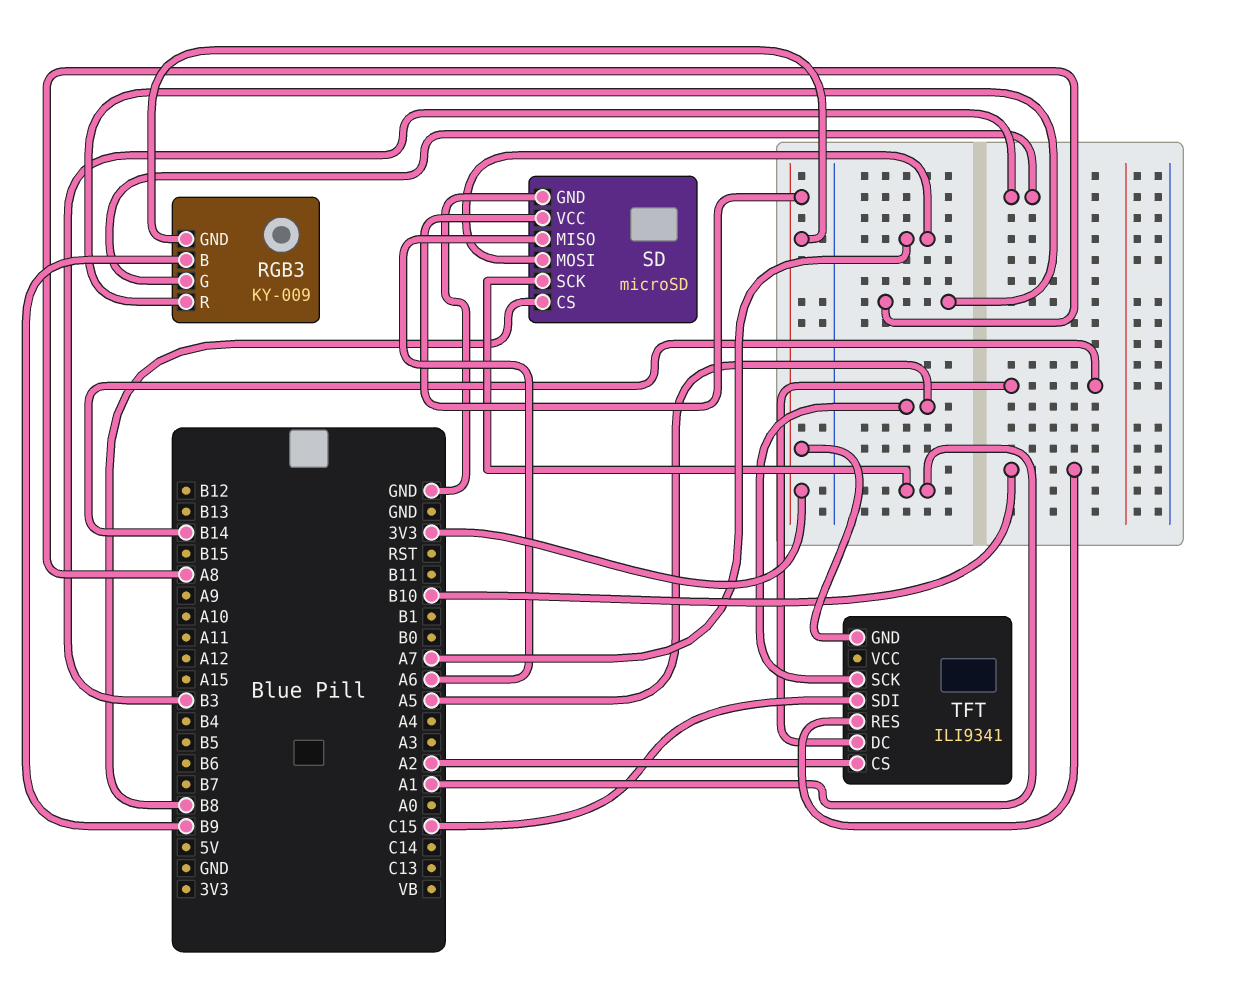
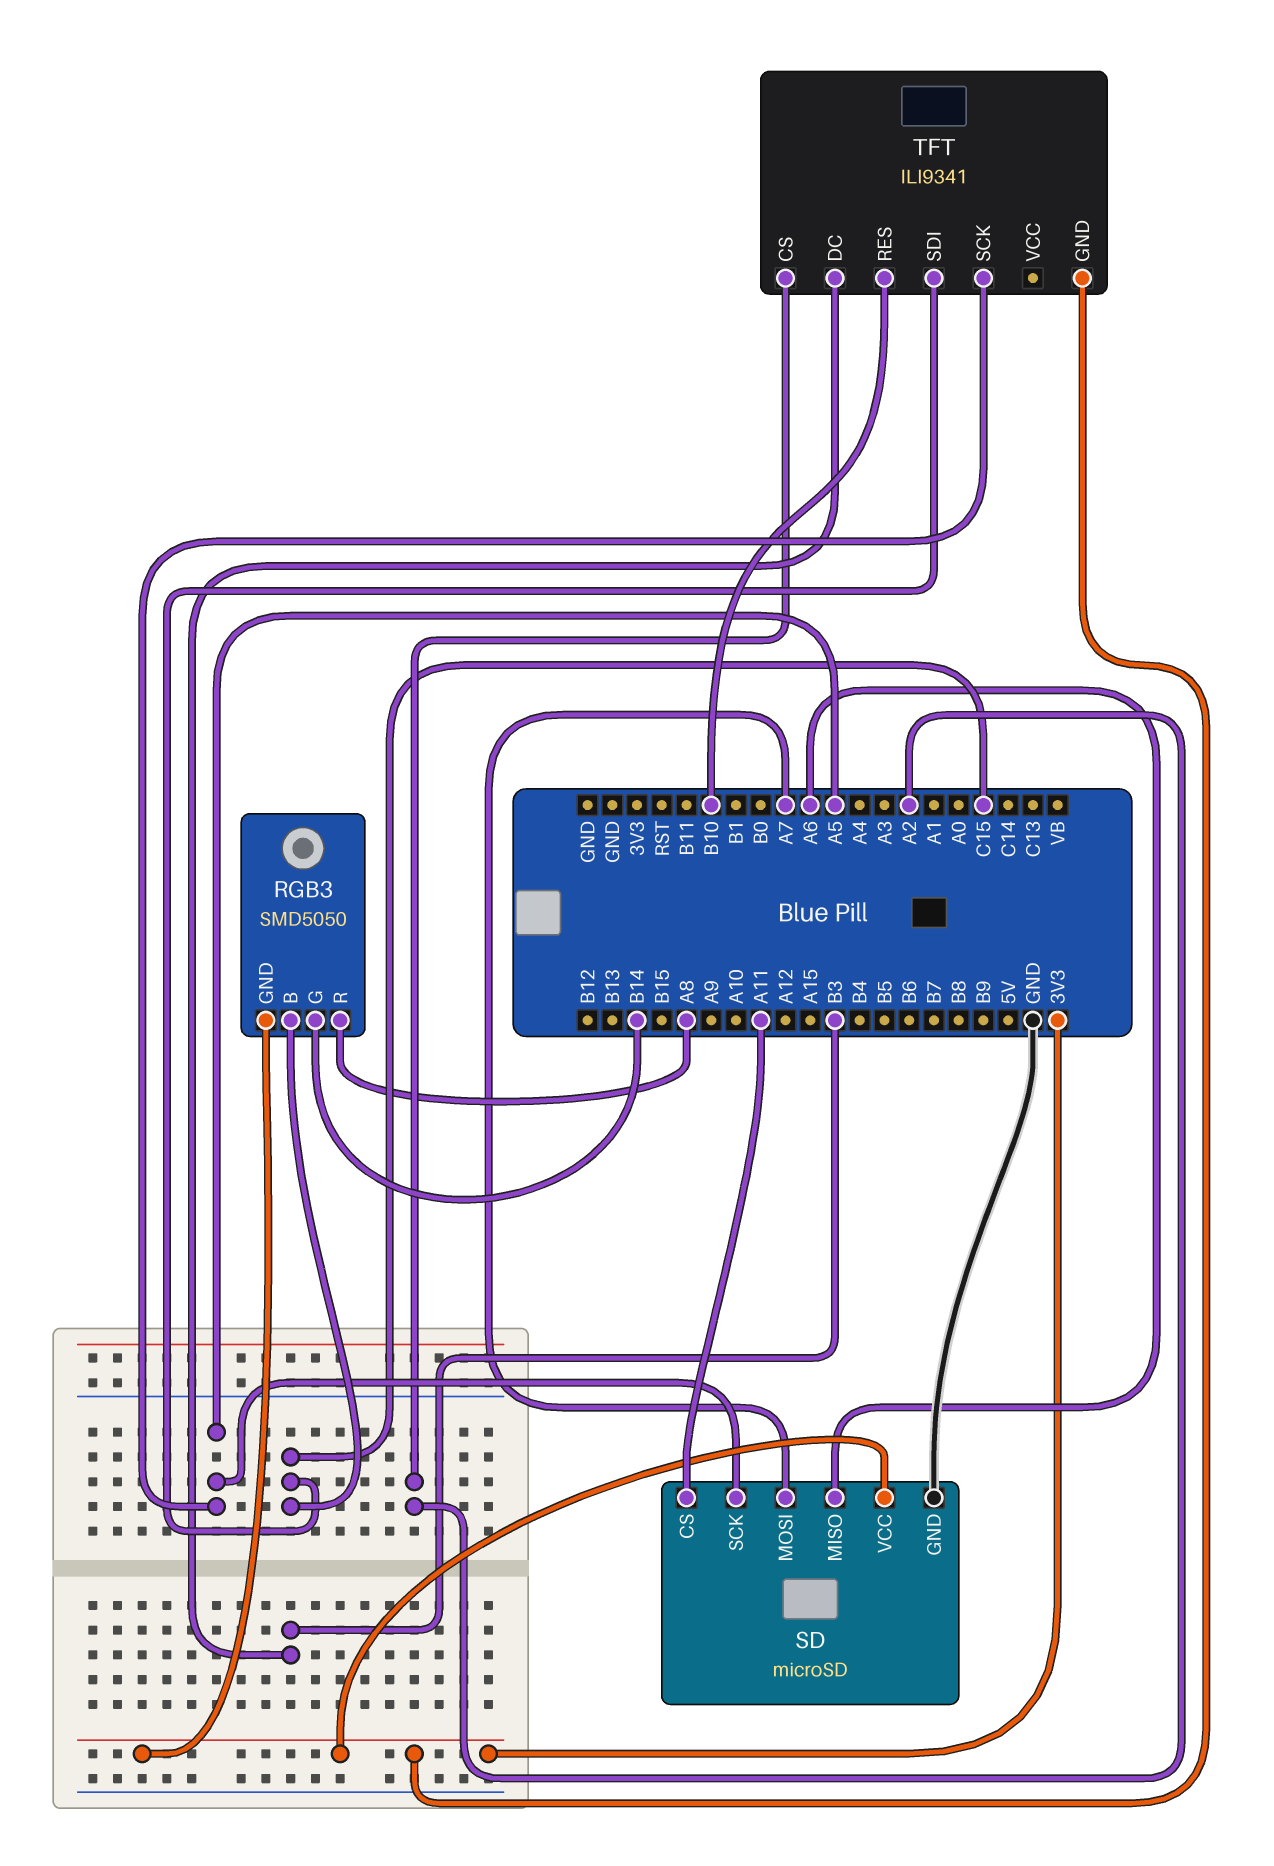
RGB3: KY-009 -> SMD5050
RGB3 pin B: B9 -> C15
RGB3 pin G: B3 -> B14
SD pin CS: B8 -> A11
SD pin SCK: A1 -> A5
TFT pin DC: B14 -> B3

